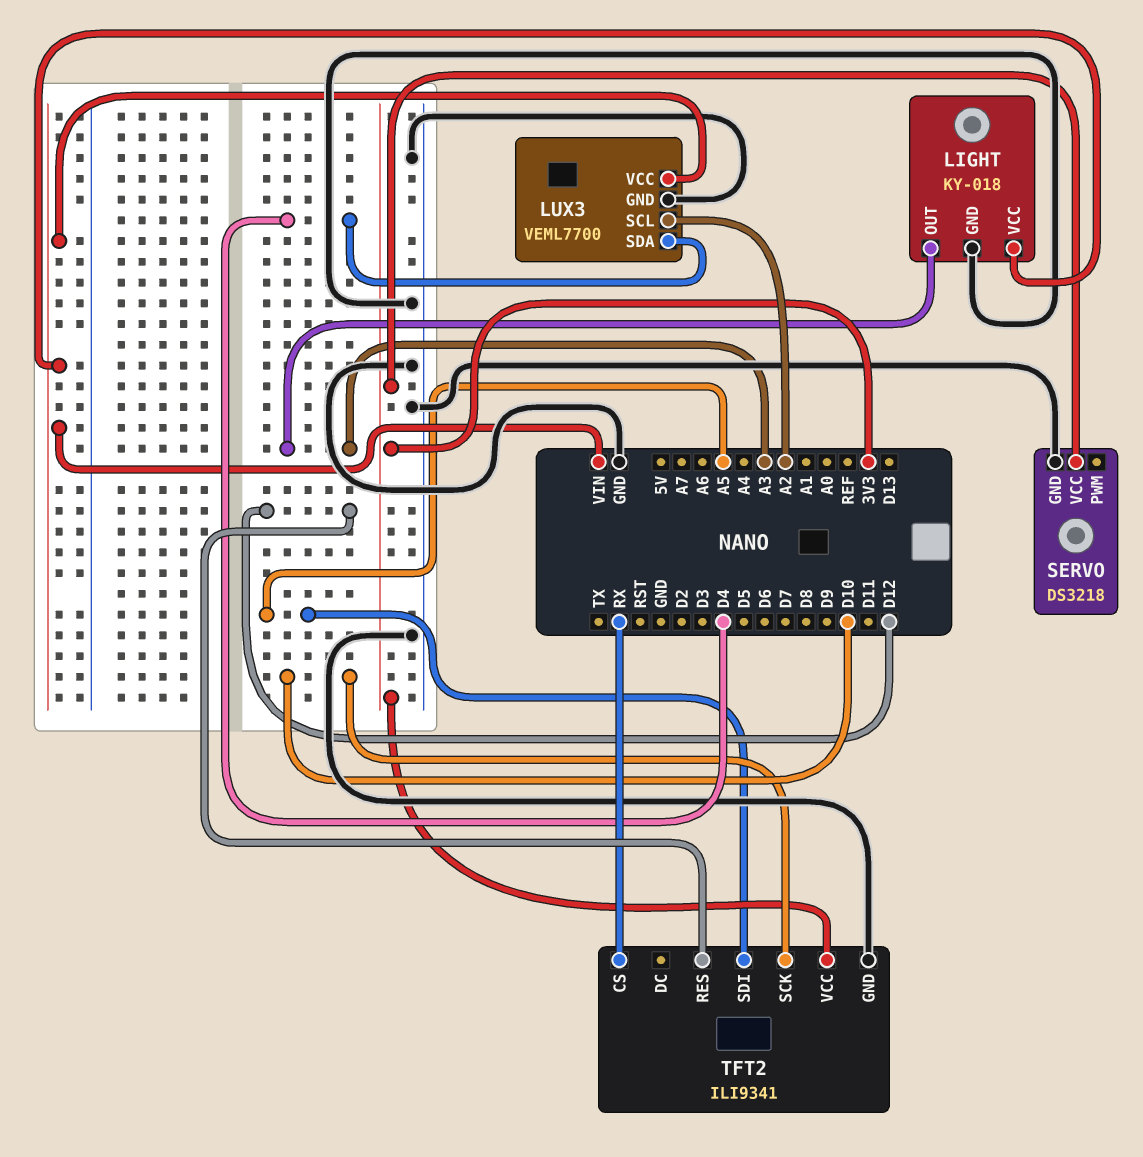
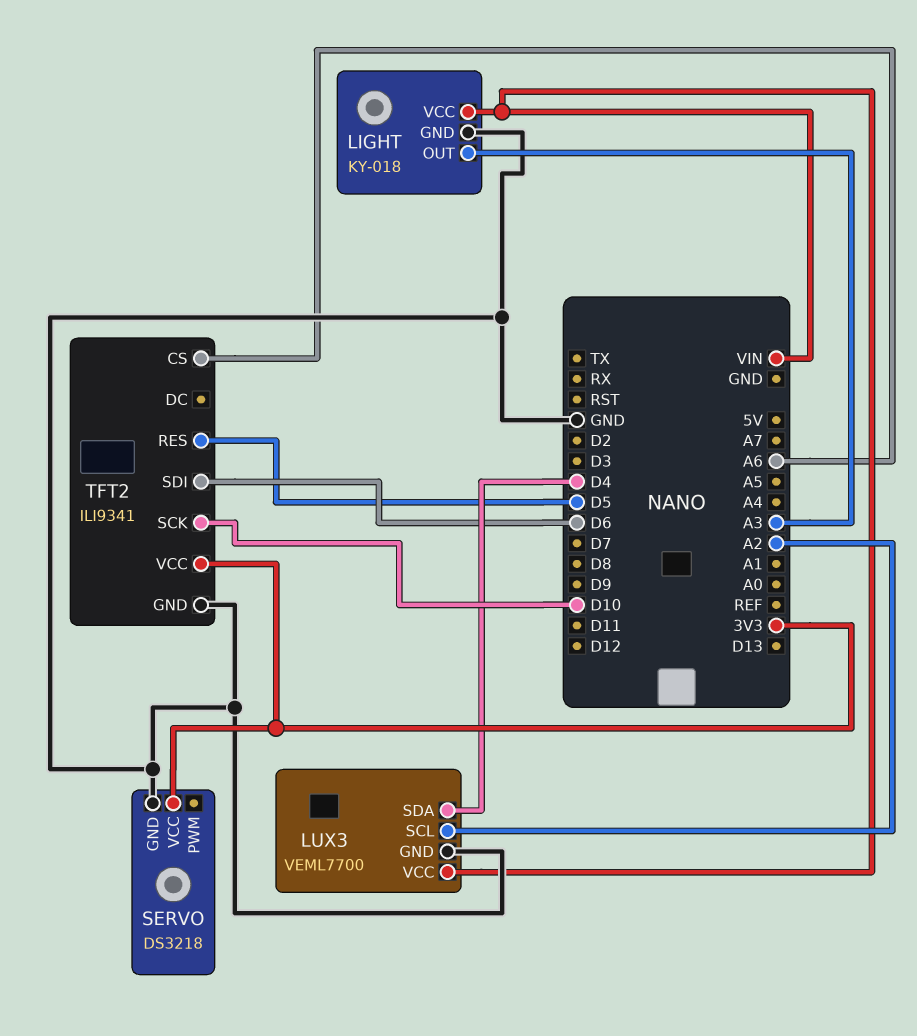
TFT2 pin CS: RX -> A6
TFT2 pin RES: D12 -> D5
TFT2 pin SDI: A5 -> D6

